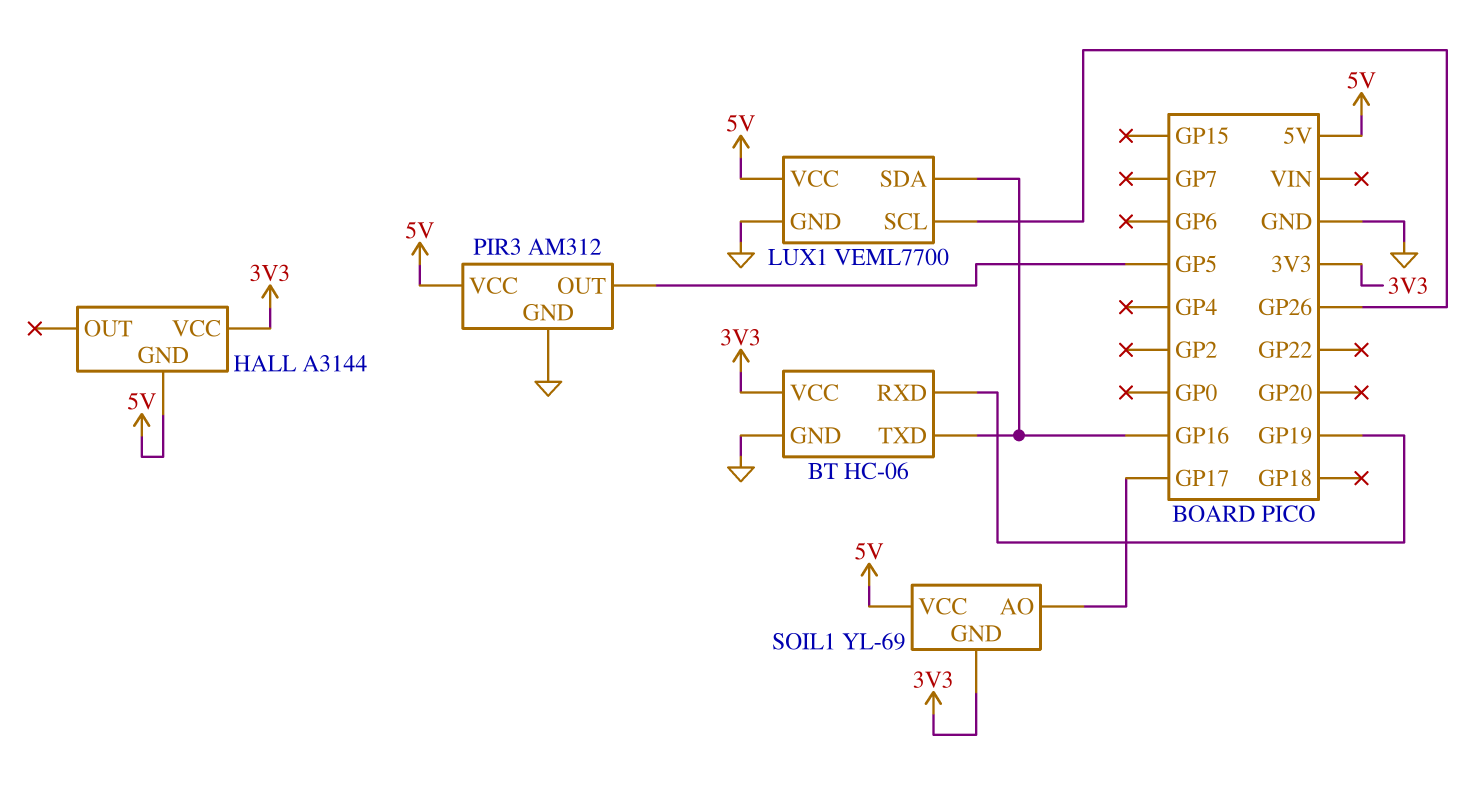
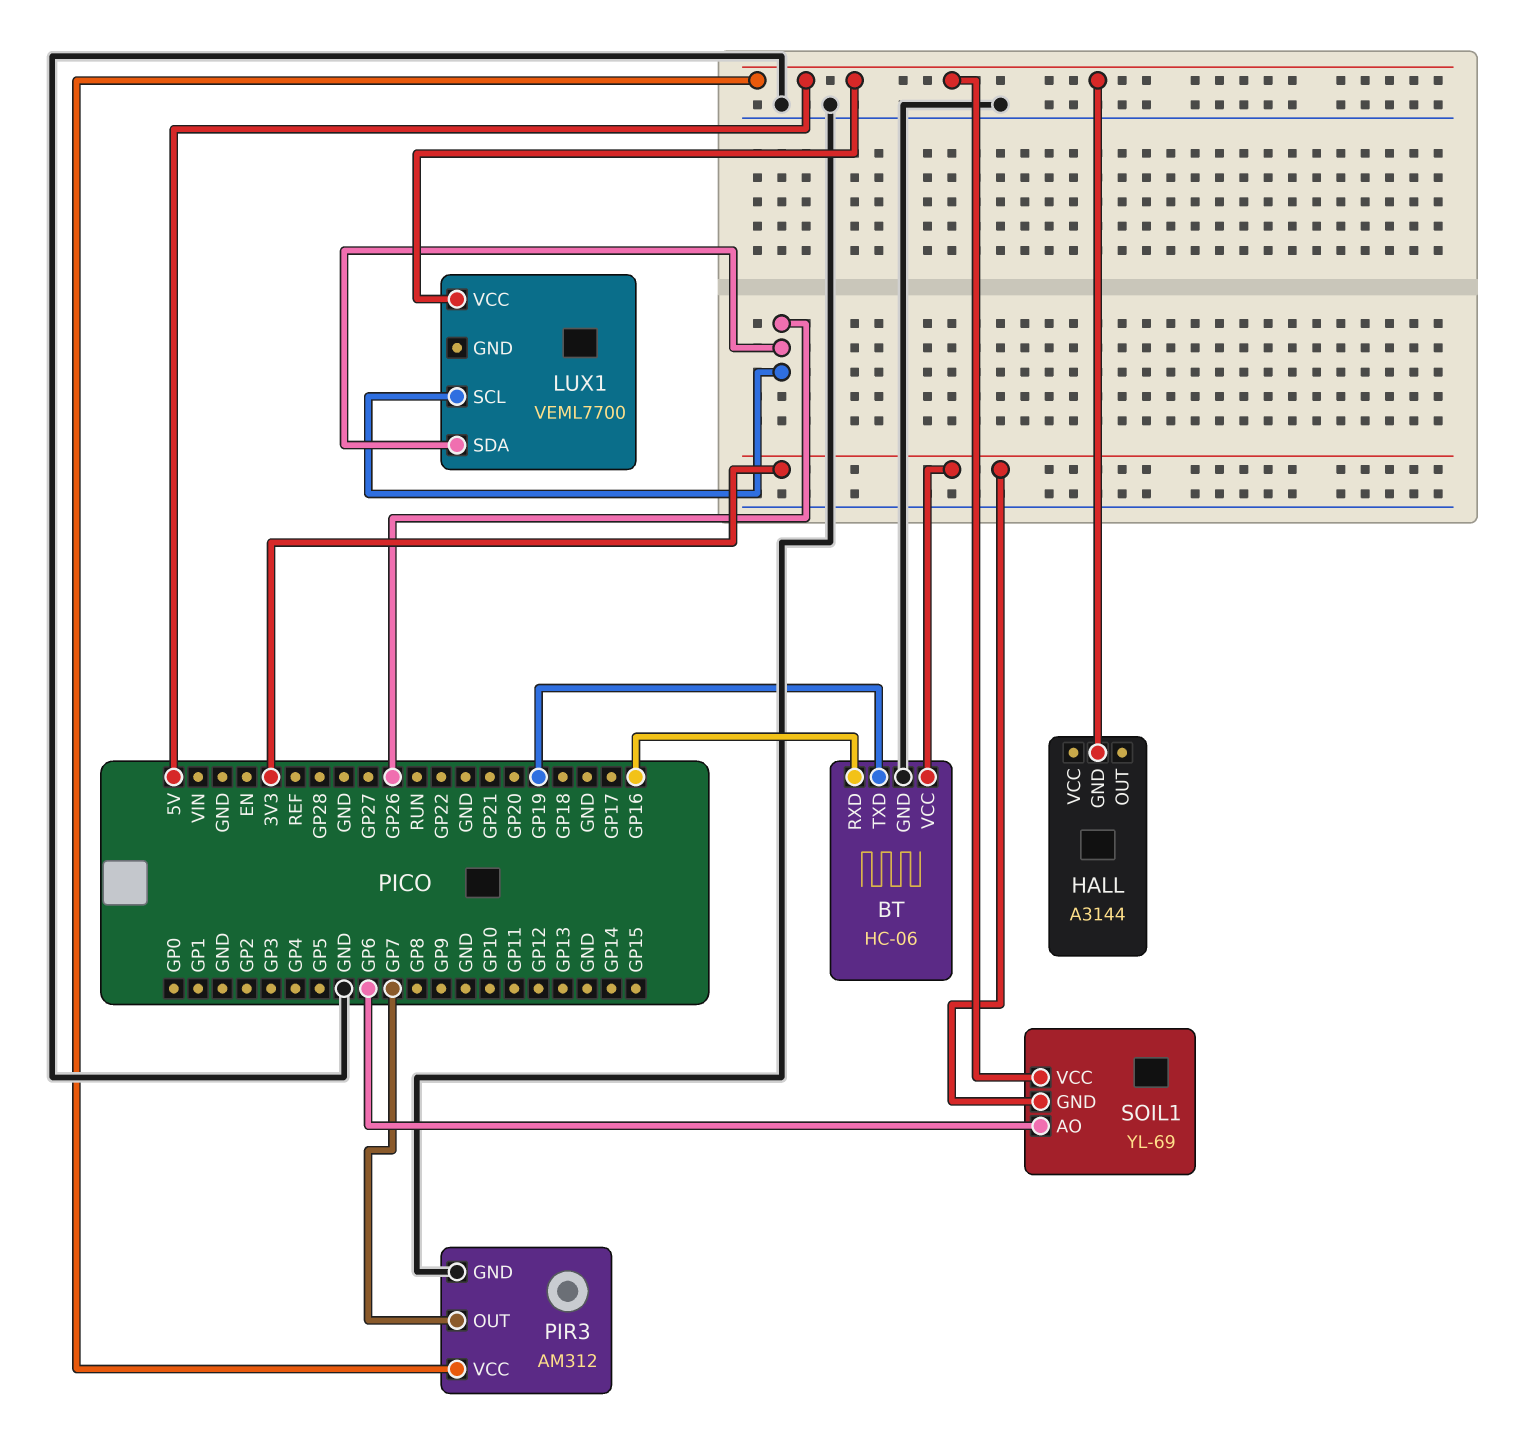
BT pin RXD: GP19 -> GP16
BT pin TXD: GP16 -> GP19
HALL pin VCC: 3V3 -> none
LUX1 pin GND: GND -> none
LUX1 pin SDA: GP16 -> GP26
PIR3 pin OUT: GP5 -> GP7
SOIL1 pin AO: GP17 -> GP6

